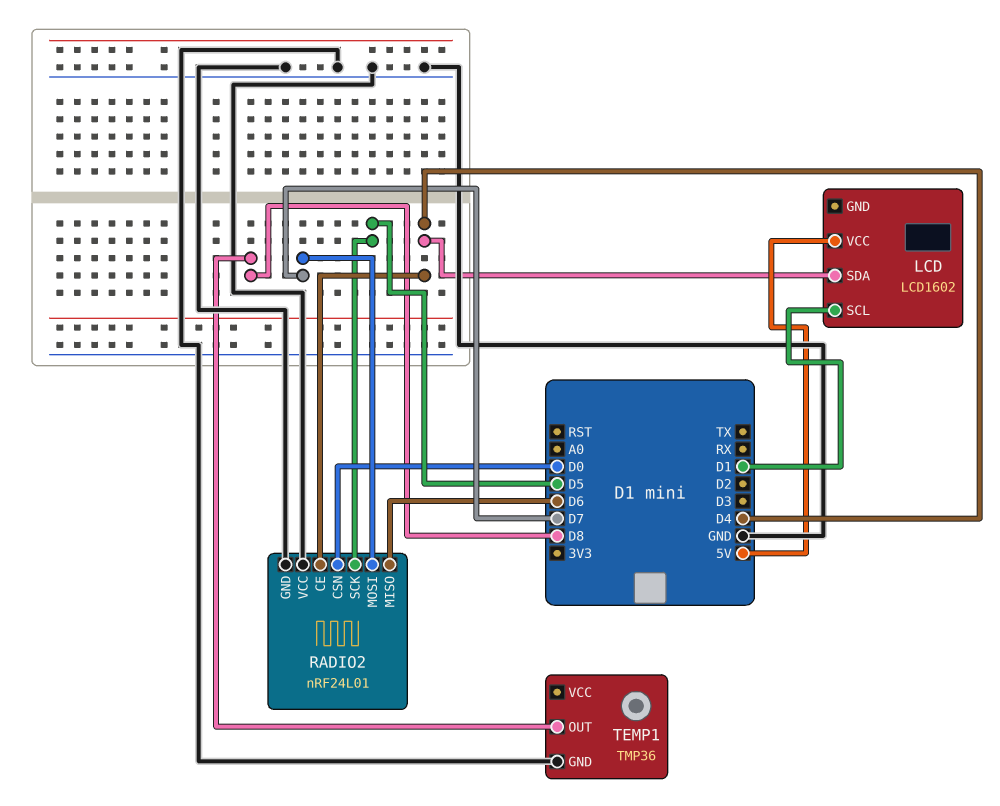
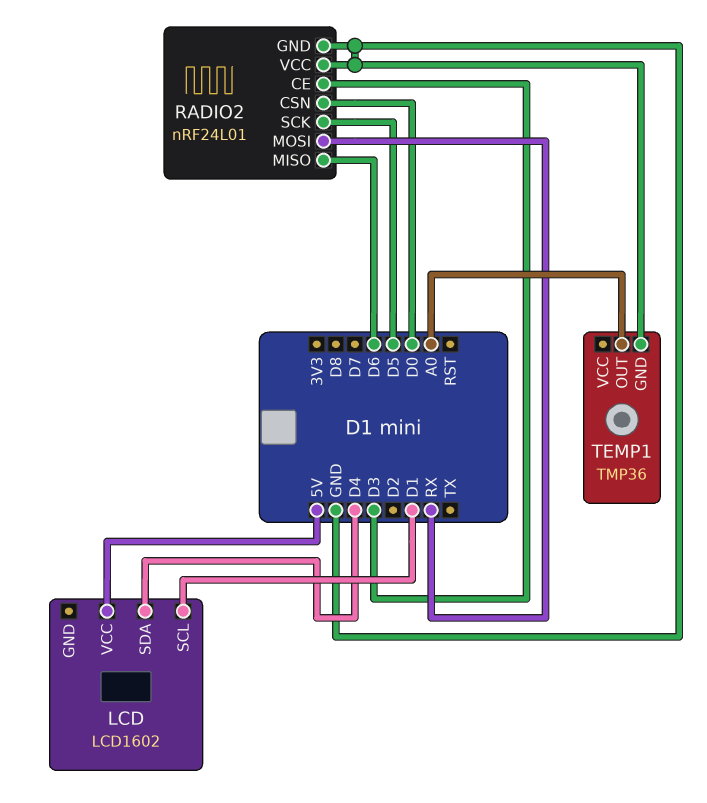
RADIO2 pin CE: D4 -> D3
RADIO2 pin MOSI: D7 -> RX
TEMP1 pin OUT: D8 -> A0

